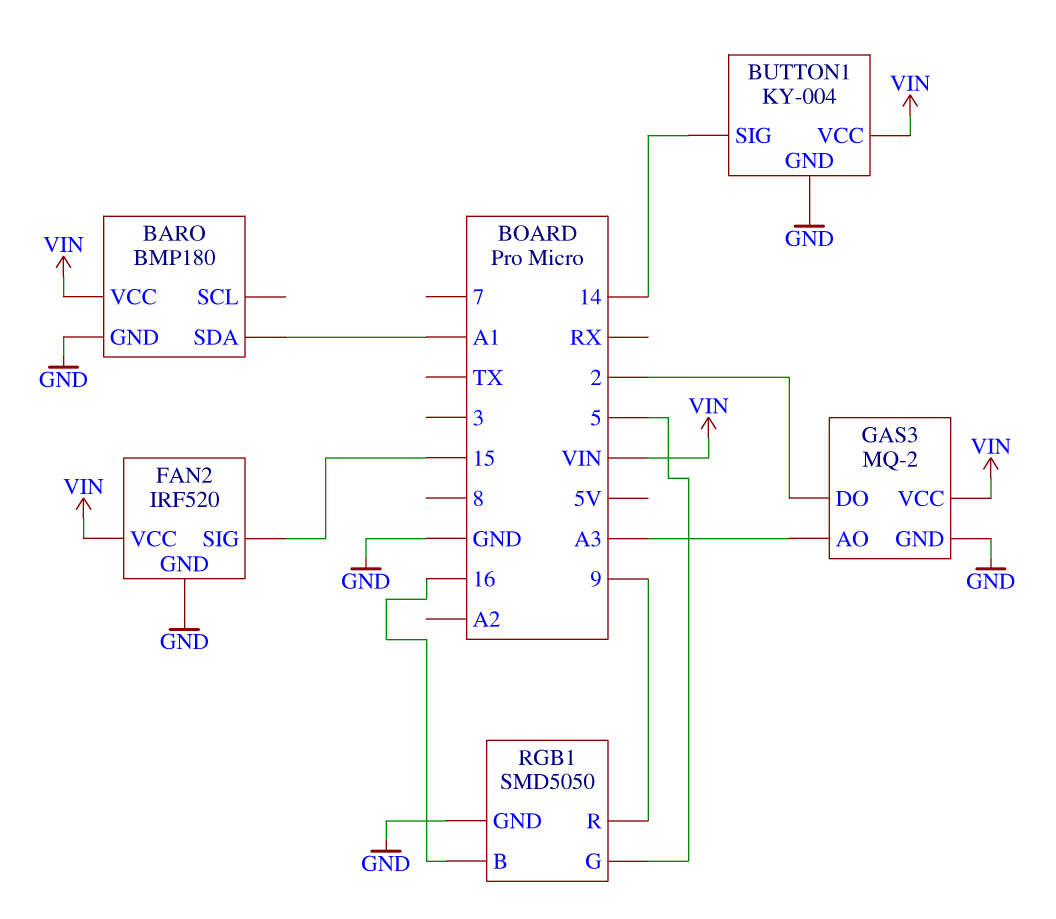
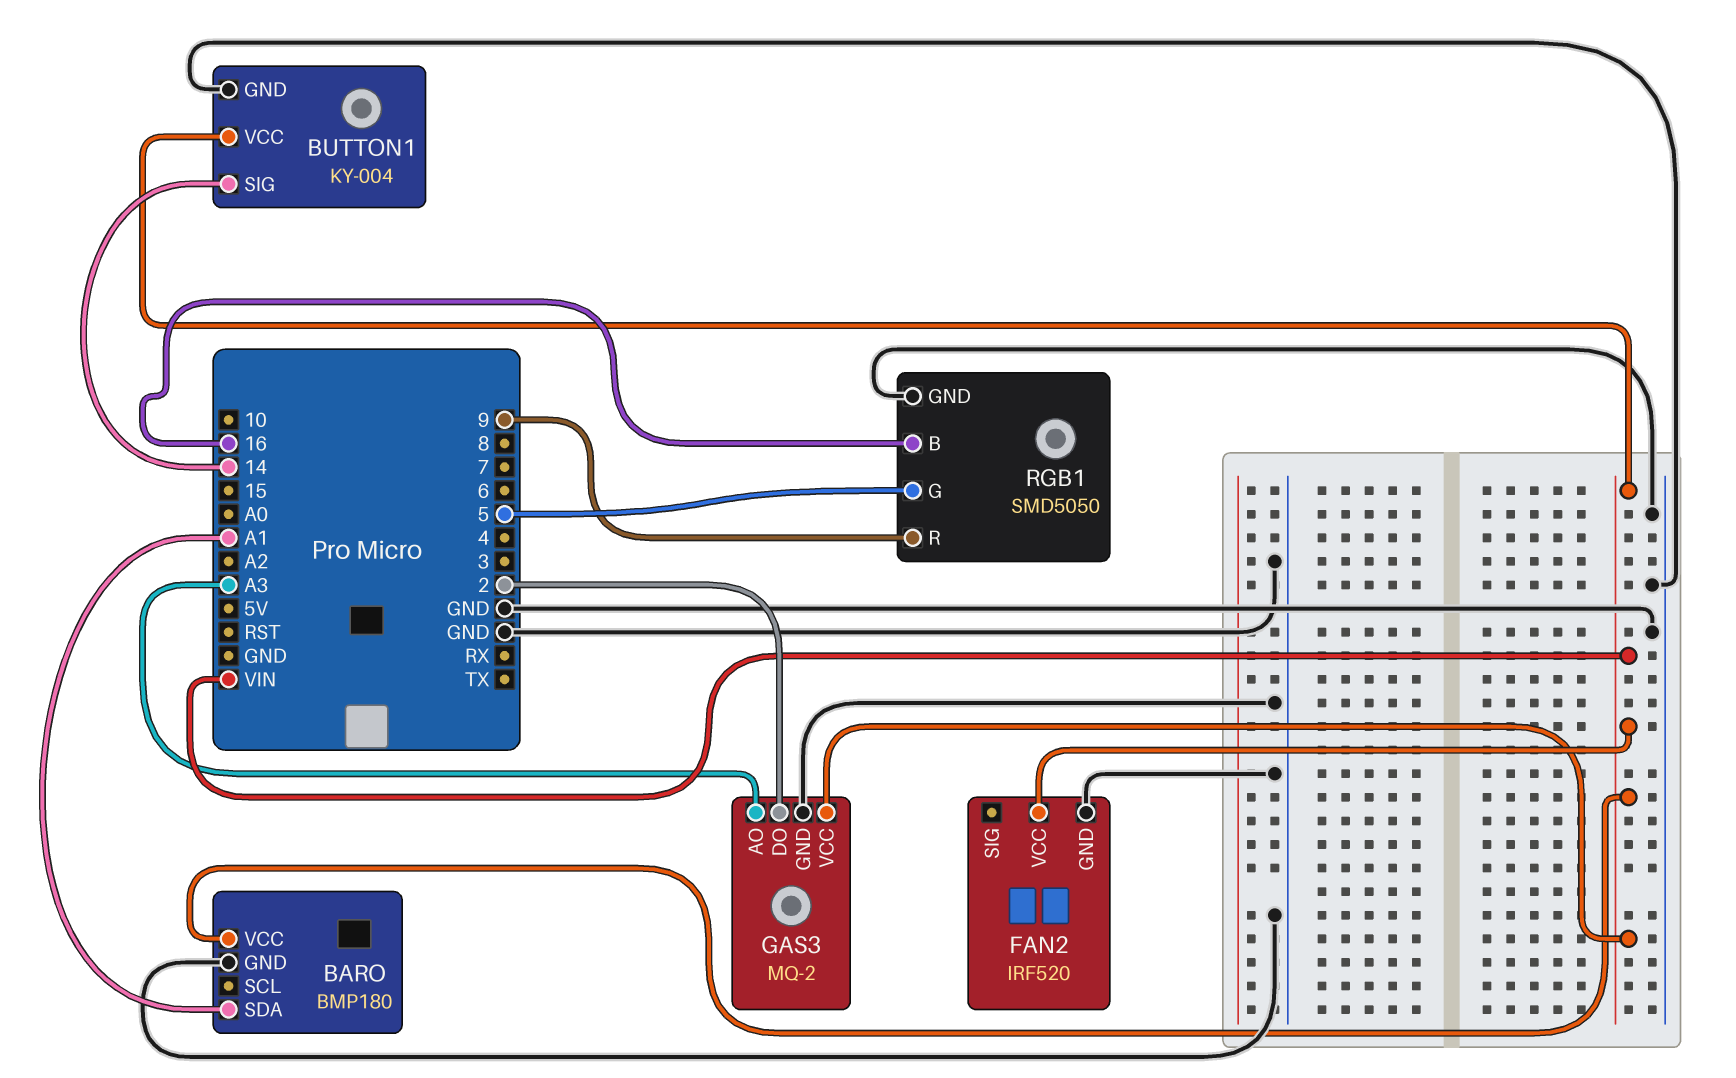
FAN2 pin SIG: 15 -> none

